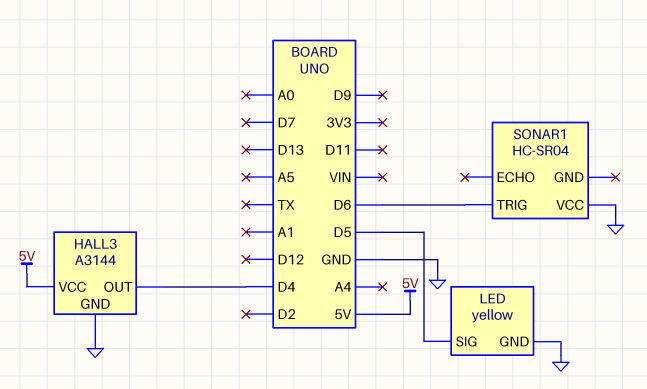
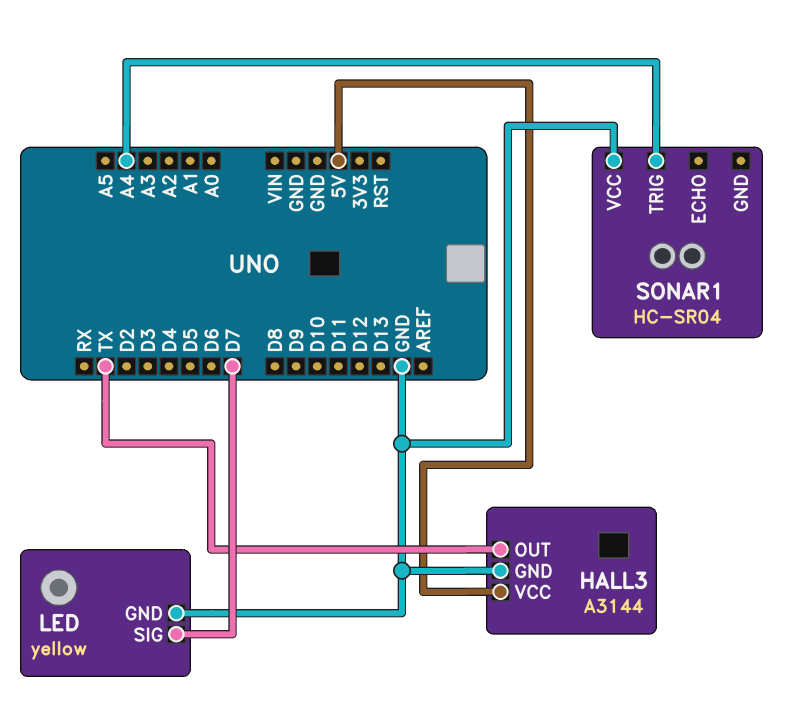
HALL3 pin OUT: D4 -> TX
LED pin SIG: D5 -> D7
SONAR1 pin TRIG: D6 -> A4

